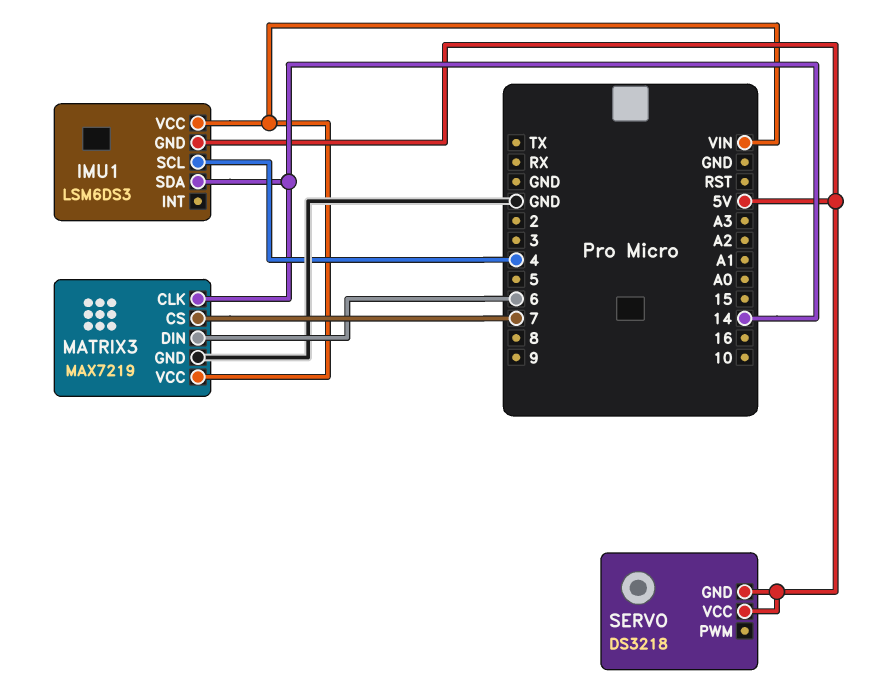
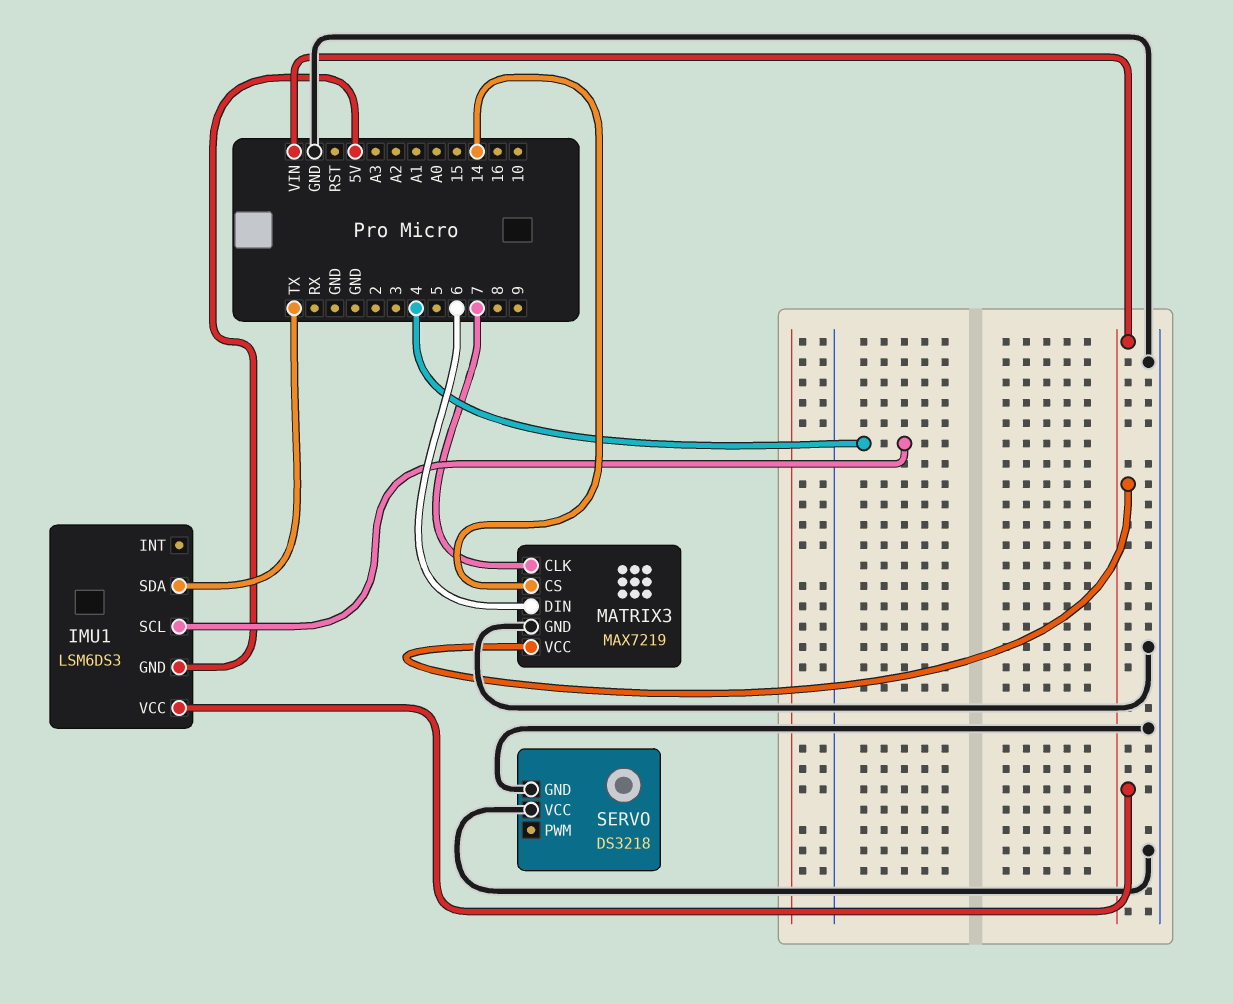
IMU1 pin SDA: 14 -> TX
MATRIX3 pin CLK: 14 -> 7
MATRIX3 pin CS: 7 -> 14
SERVO pin GND: 5V -> GND
SERVO pin VCC: 5V -> GND

